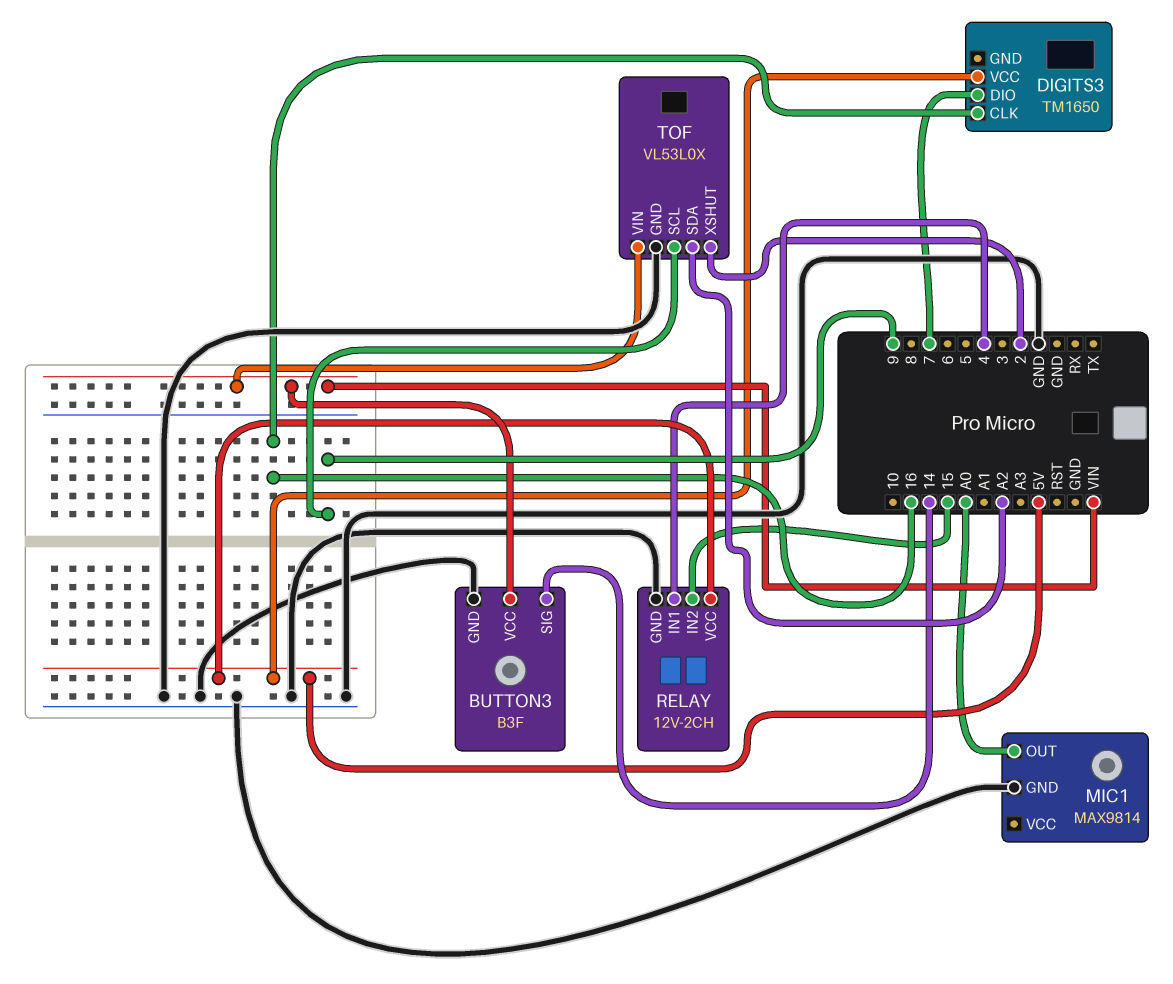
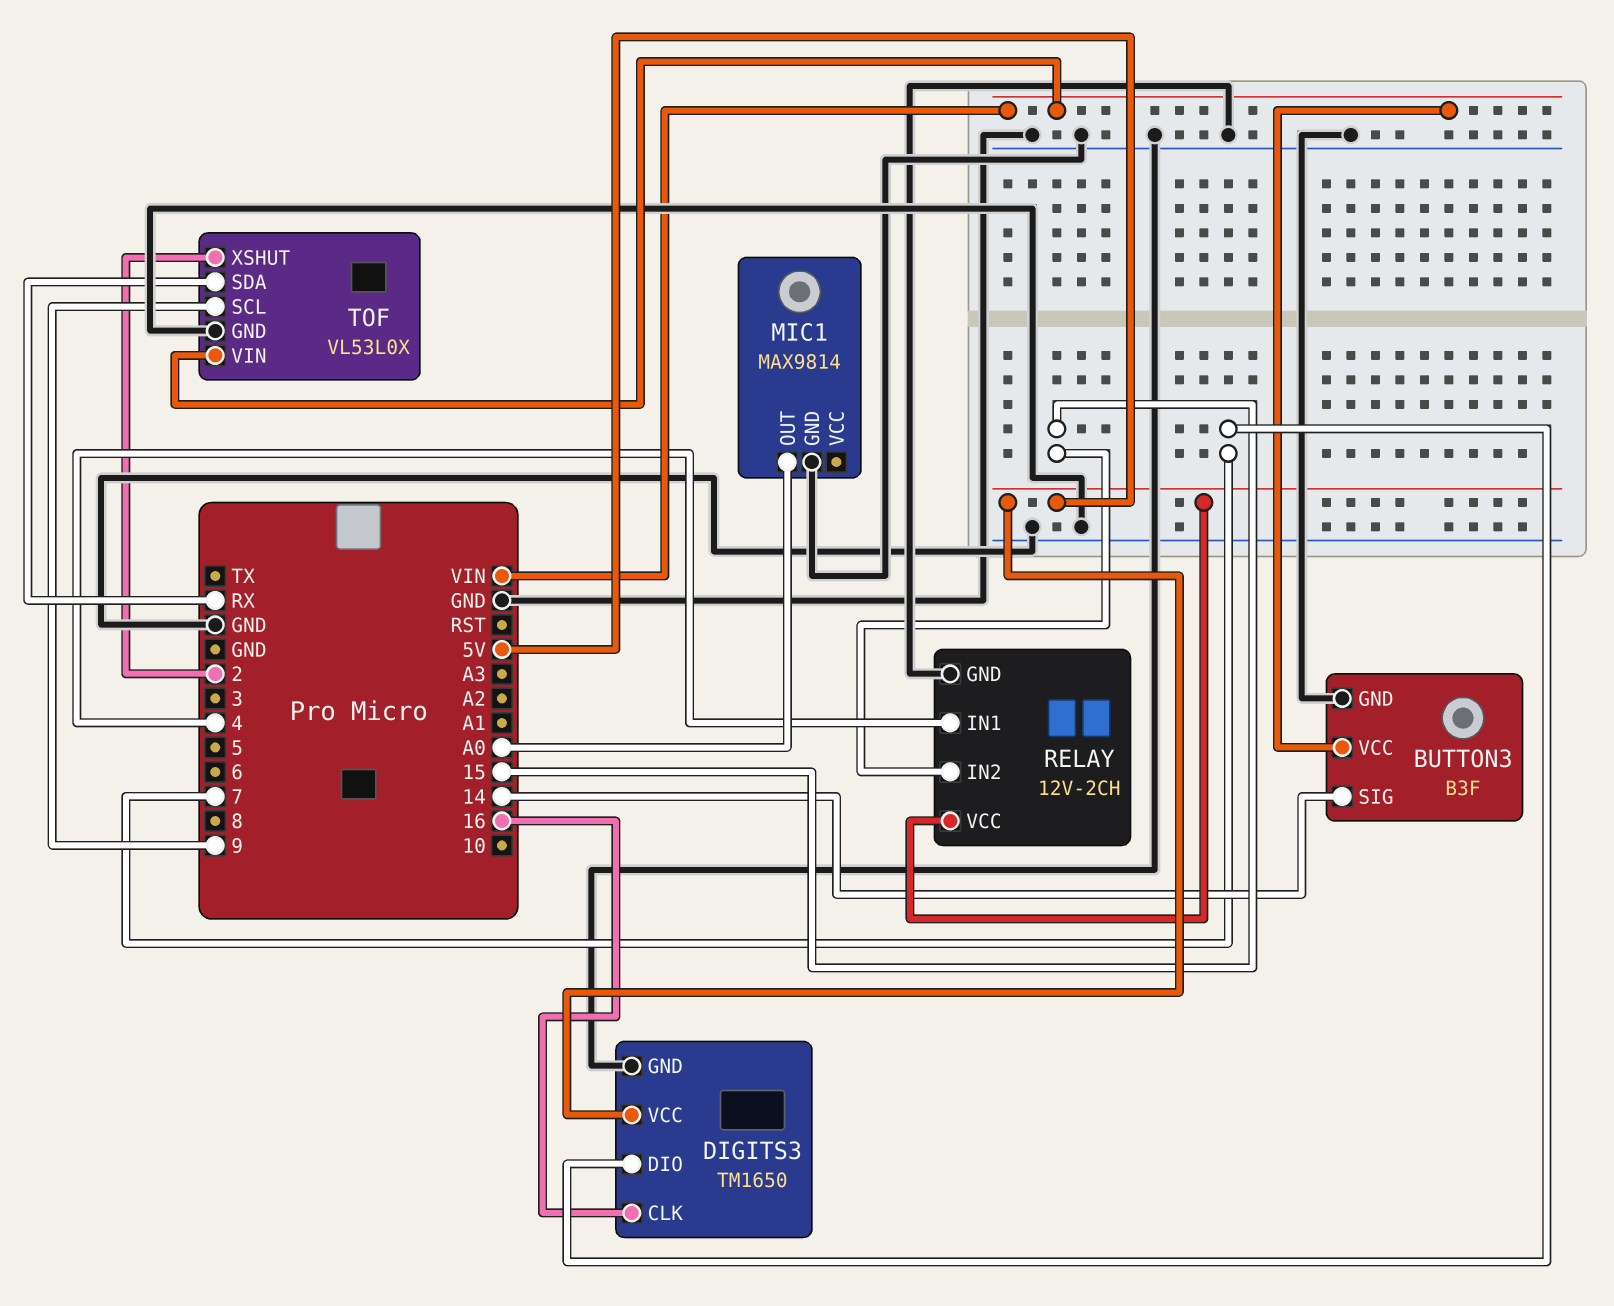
DIGITS3 pin GND: none -> GND
TOF pin SDA: A2 -> RX

